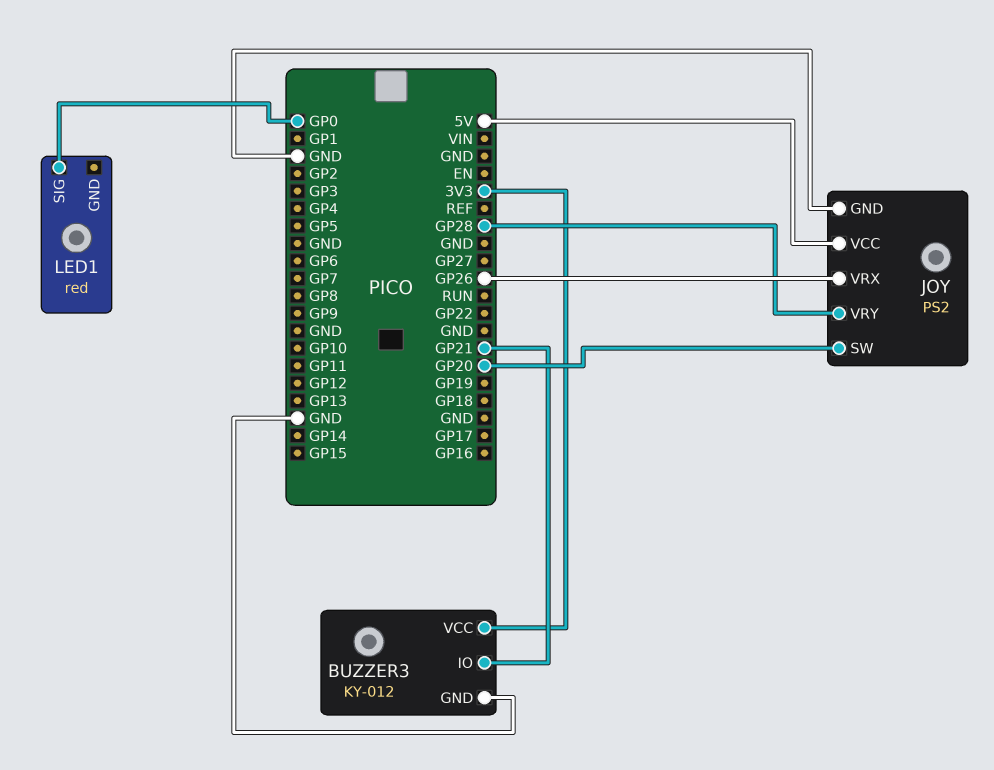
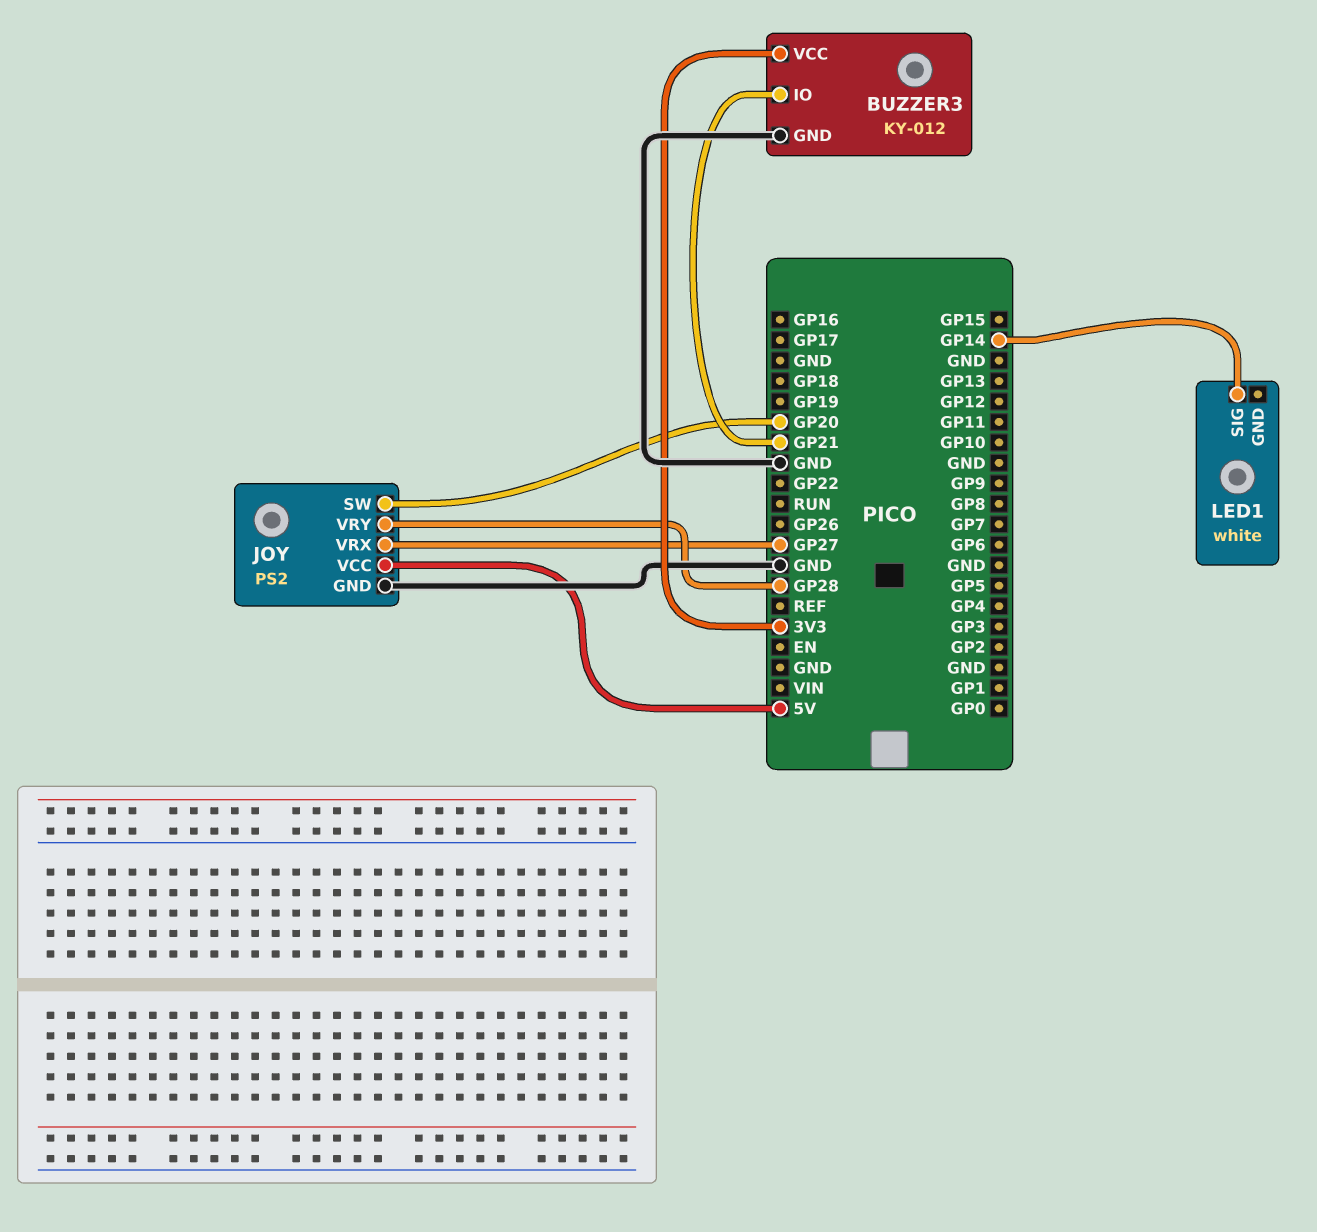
JOY pin VRX: GP26 -> GP27
LED1: red -> white
LED1 pin SIG: GP0 -> GP14

